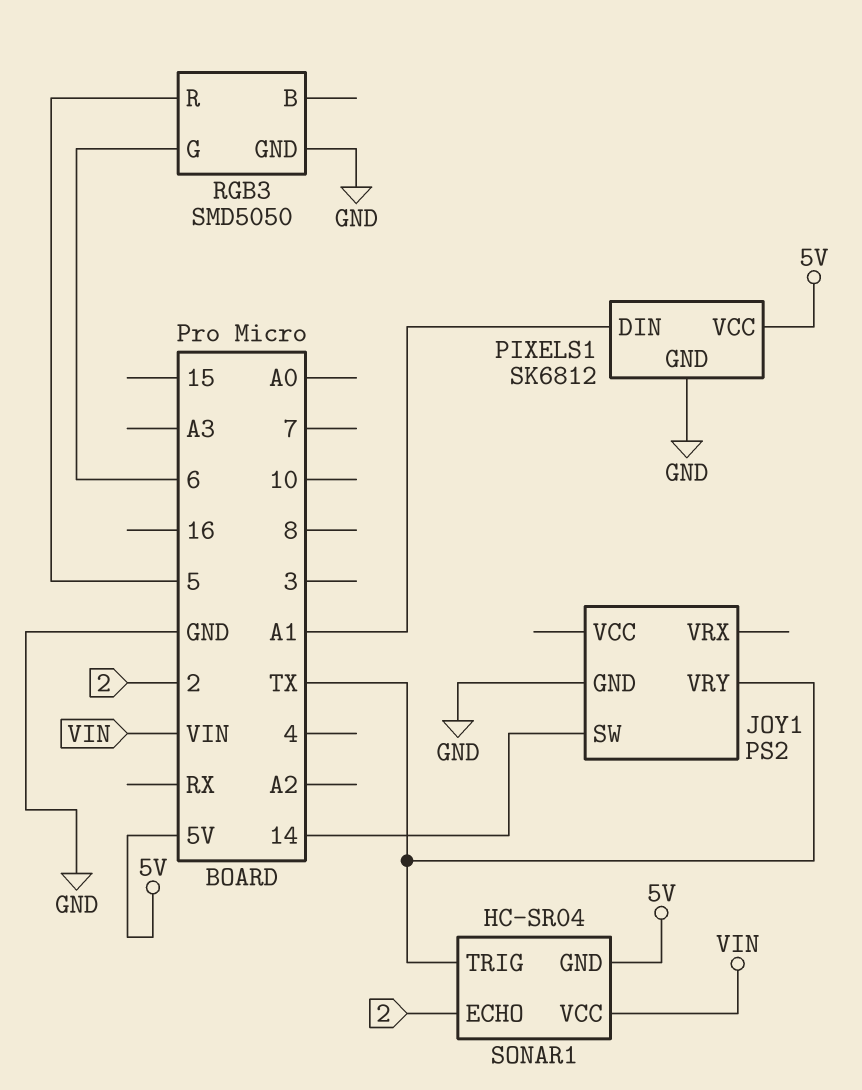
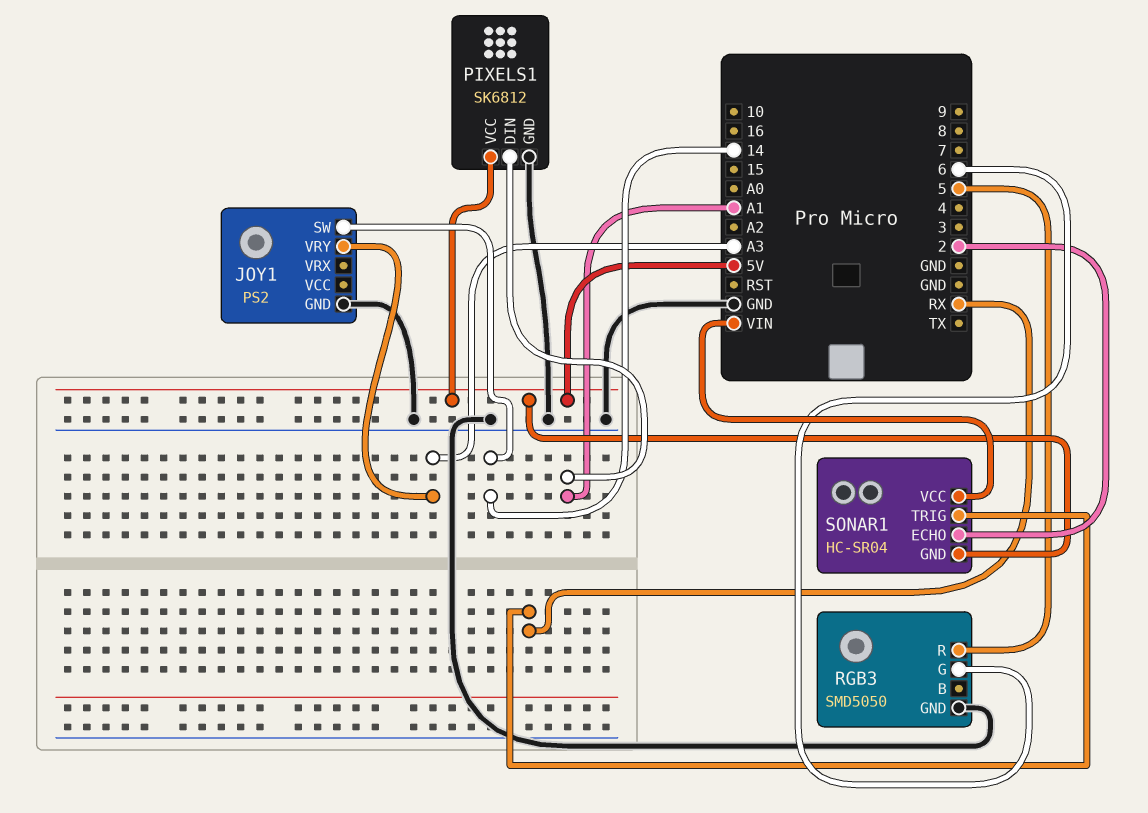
JOY1 pin VRY: TX -> A3
SONAR1 pin TRIG: TX -> RX

